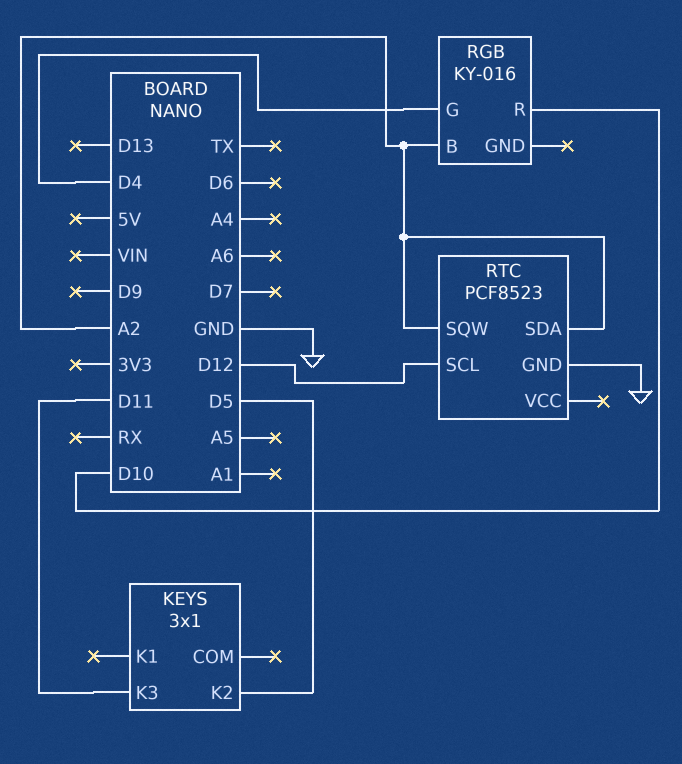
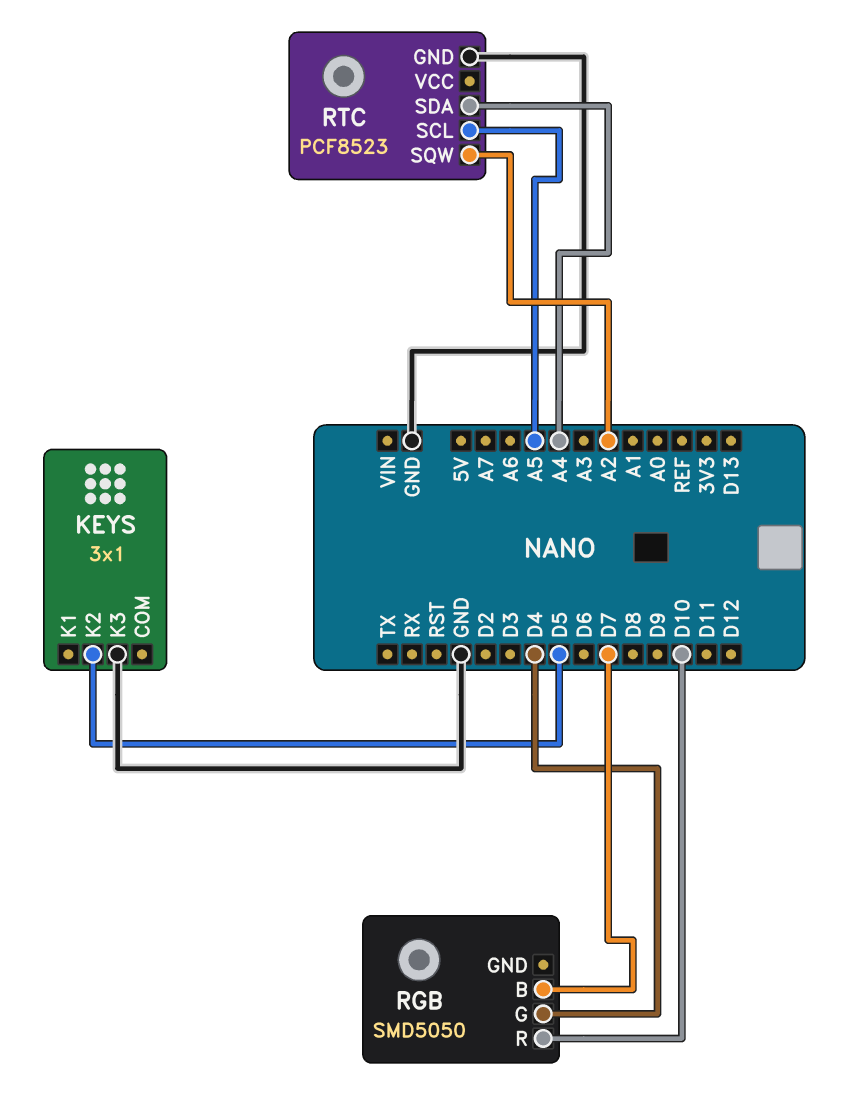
KEYS pin K3: D11 -> GND
RGB: KY-016 -> SMD5050
RGB pin B: A2 -> D7
RTC pin SCL: D12 -> A5
RTC pin SDA: A2 -> A4

